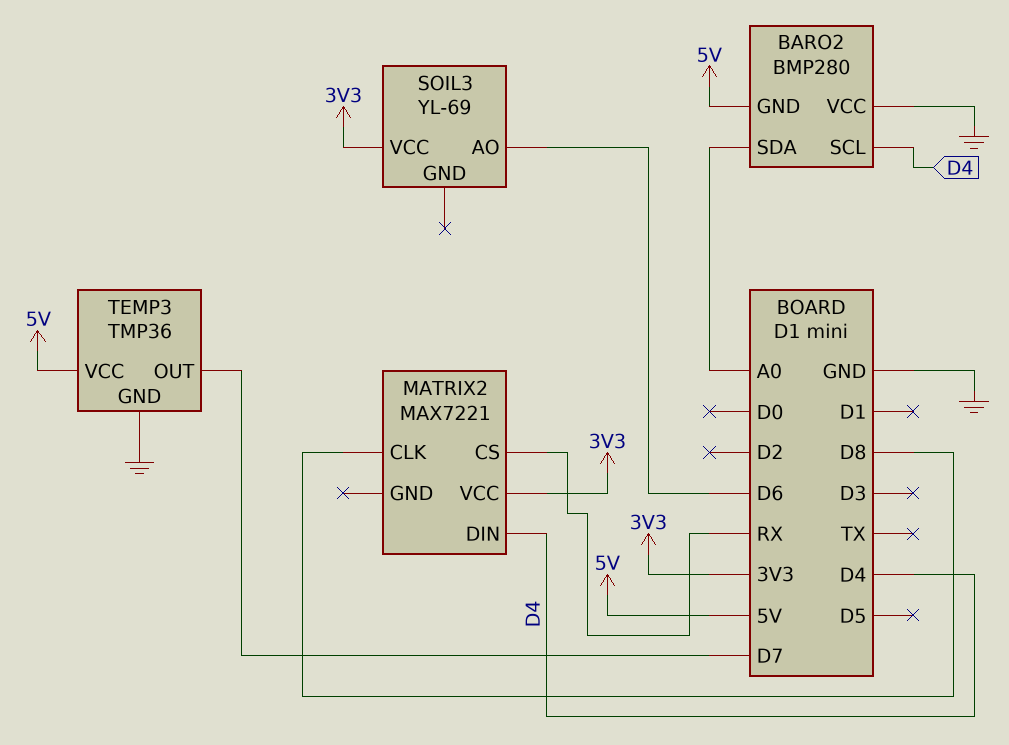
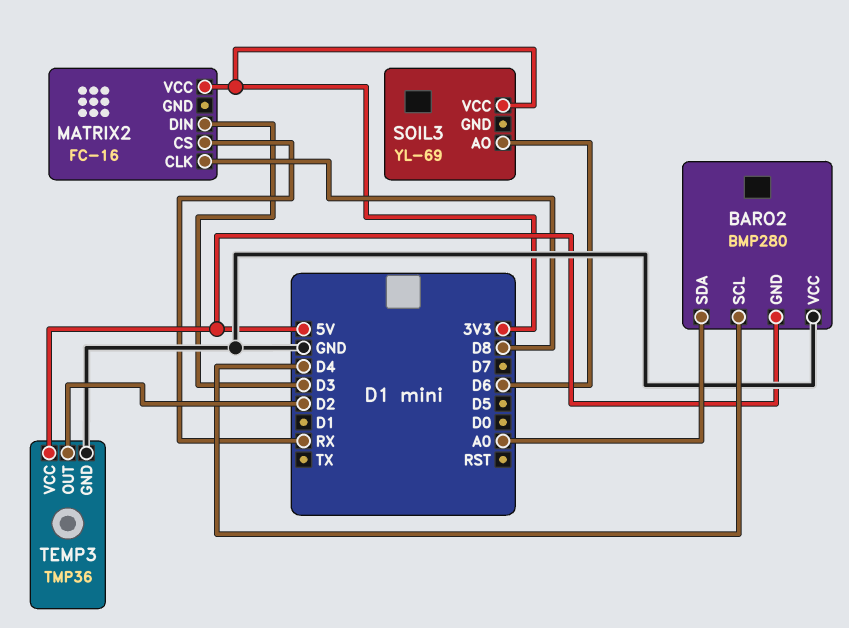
MATRIX2: MAX7221 -> FC-16
MATRIX2 pin DIN: D4 -> D3
TEMP3 pin OUT: D7 -> D2

